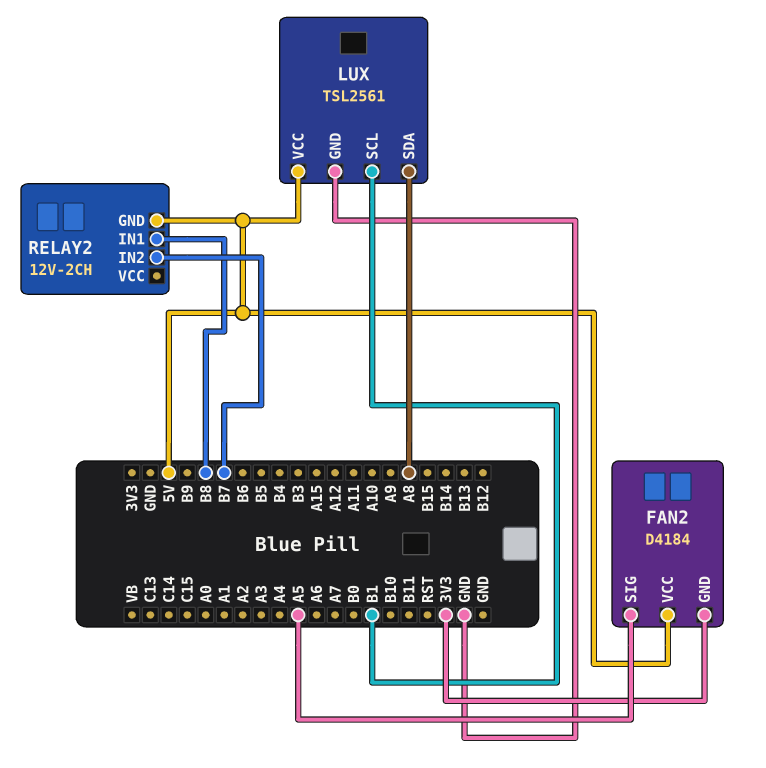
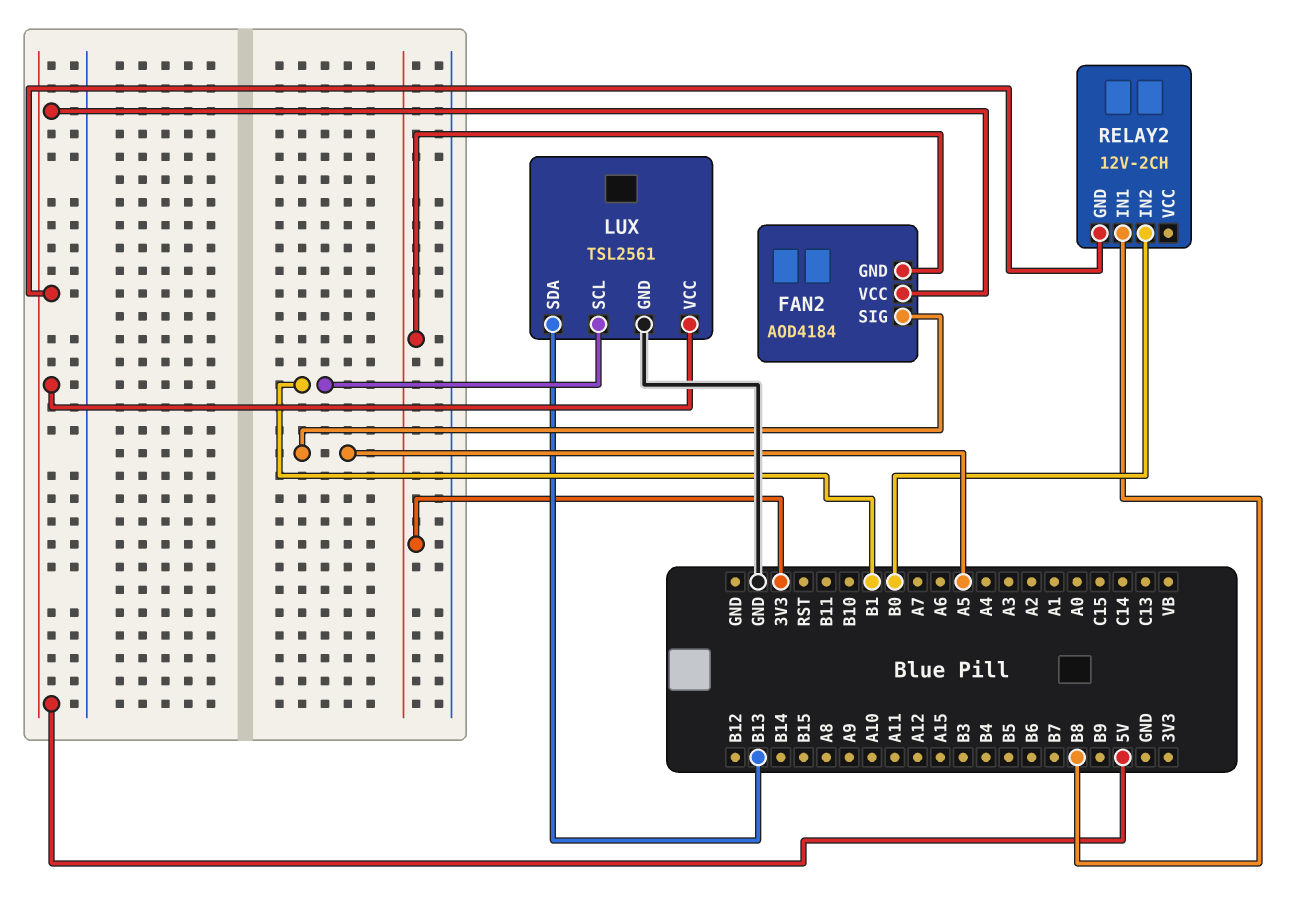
FAN2: D4184 -> AOD4184
LUX pin SDA: A8 -> B13
RELAY2 pin IN2: B7 -> B0

